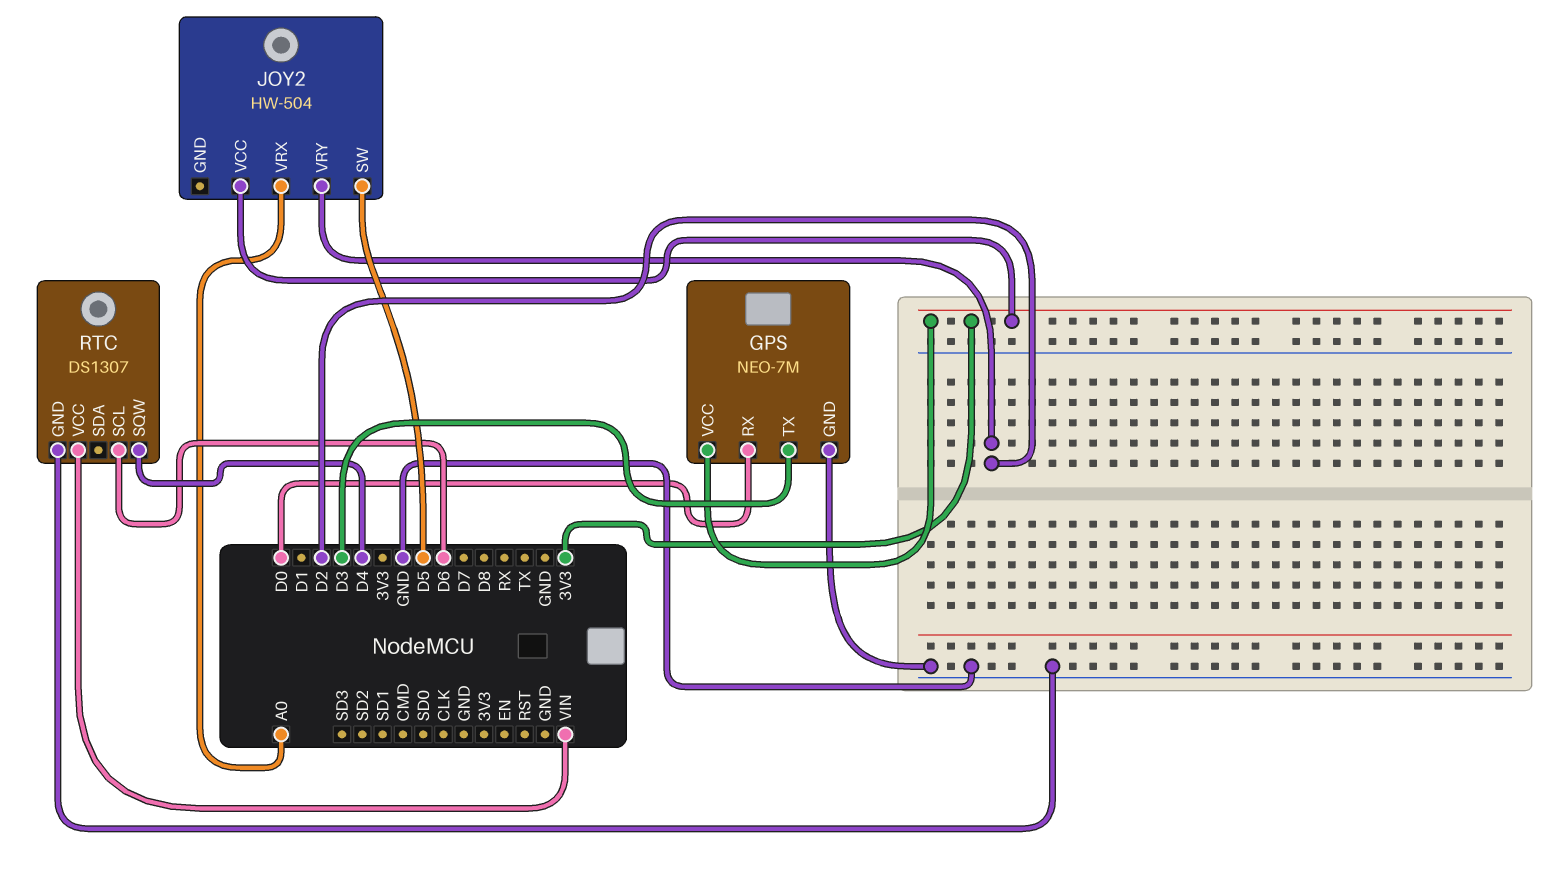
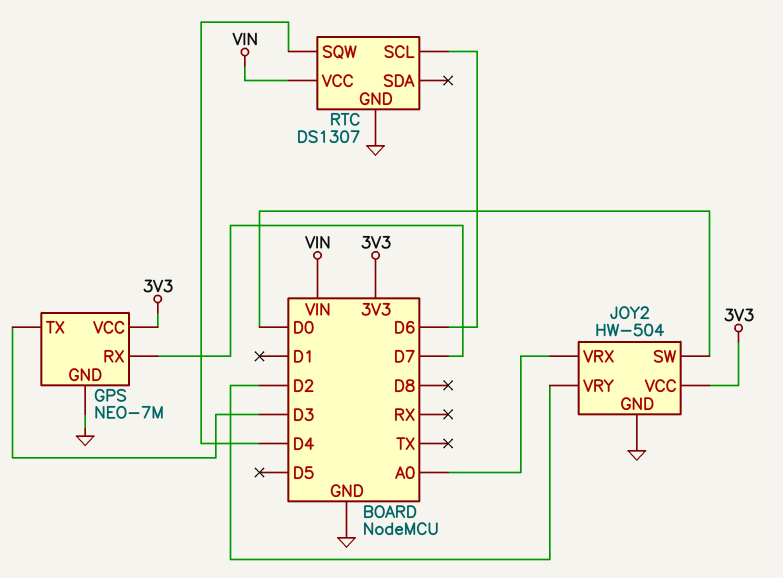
GPS pin RX: D0 -> D7
JOY2 pin GND: none -> GND
JOY2 pin SW: D5 -> D0

